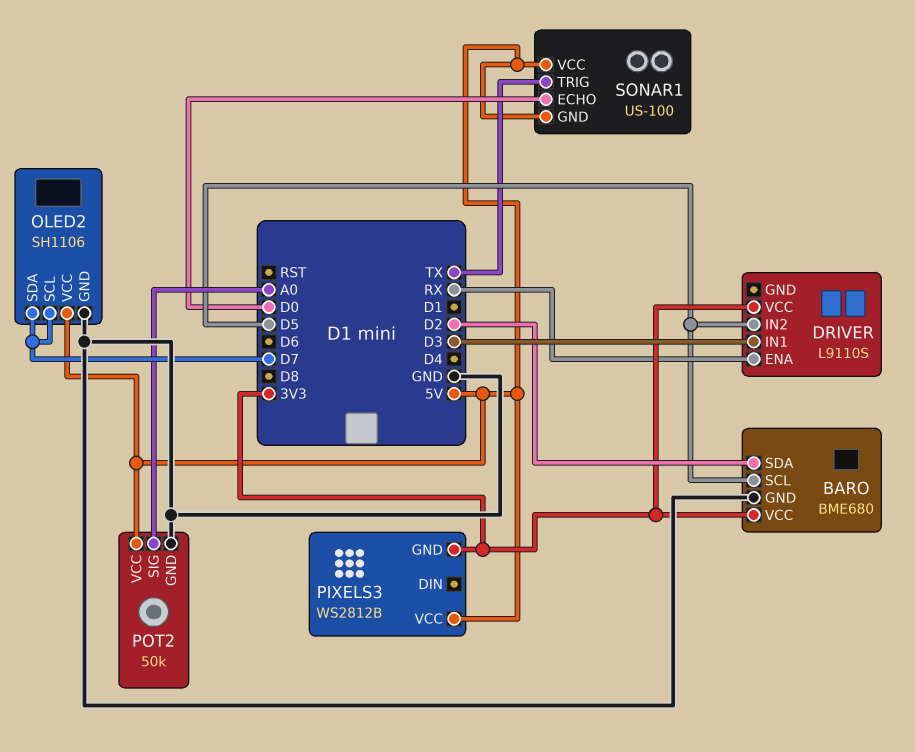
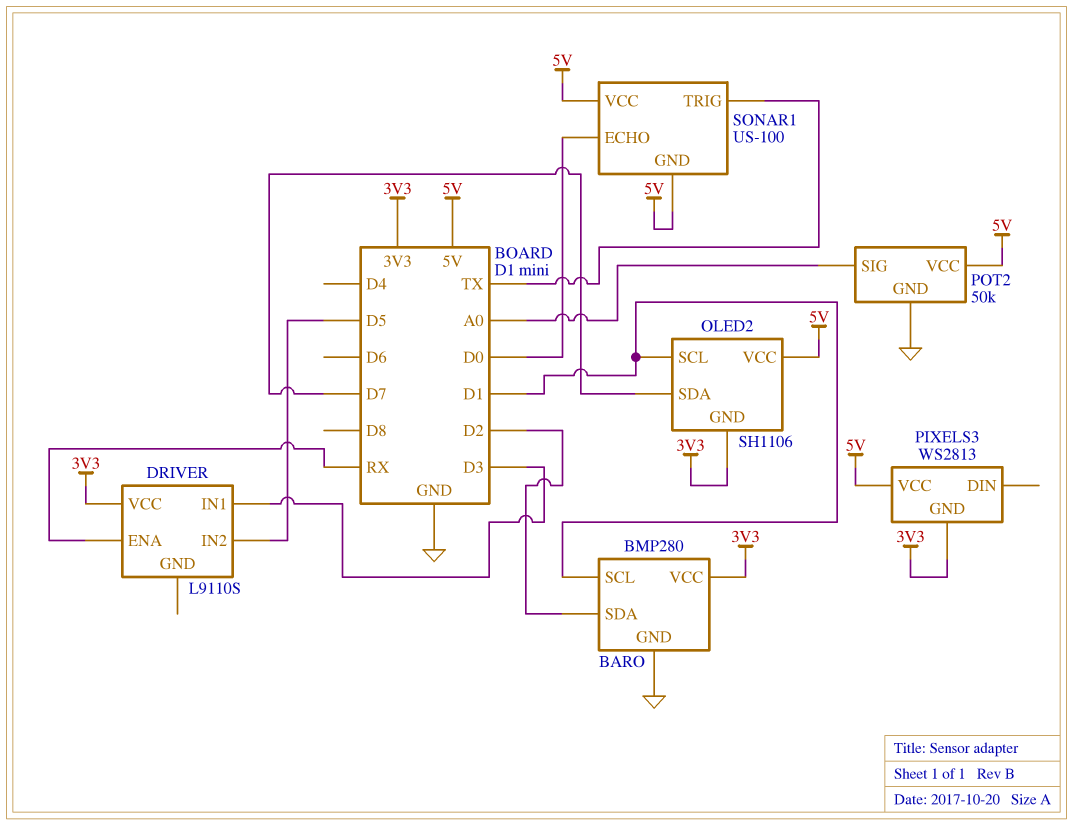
BARO: BME680 -> BMP280
BARO pin SCL: D5 -> D1
OLED2 pin GND: GND -> 3V3
OLED2 pin SCL: D7 -> D1
PIXELS3: WS2812B -> WS2813

